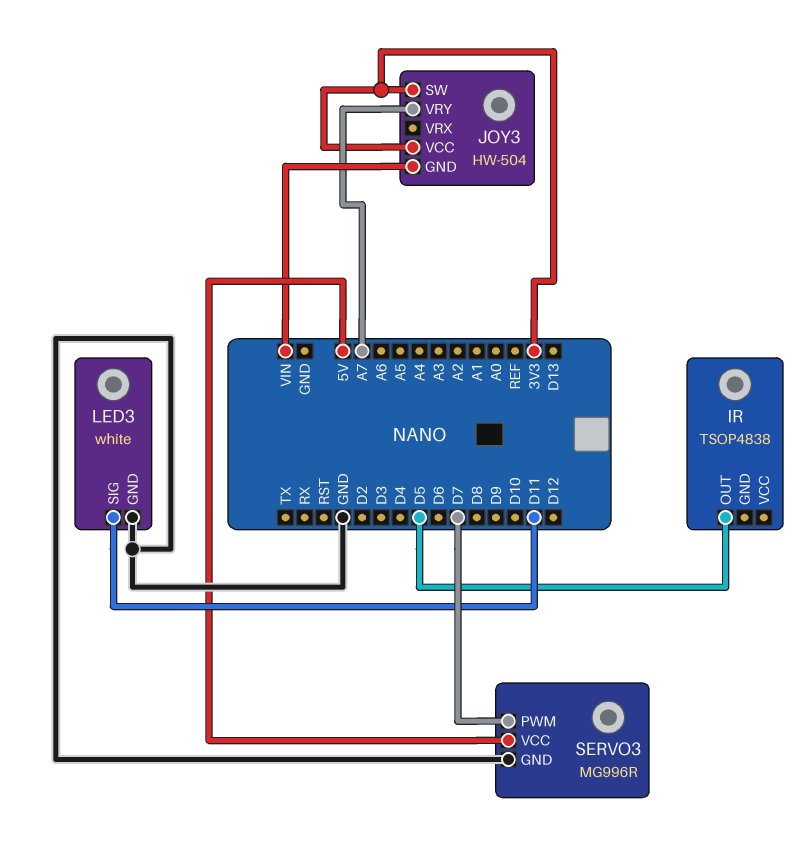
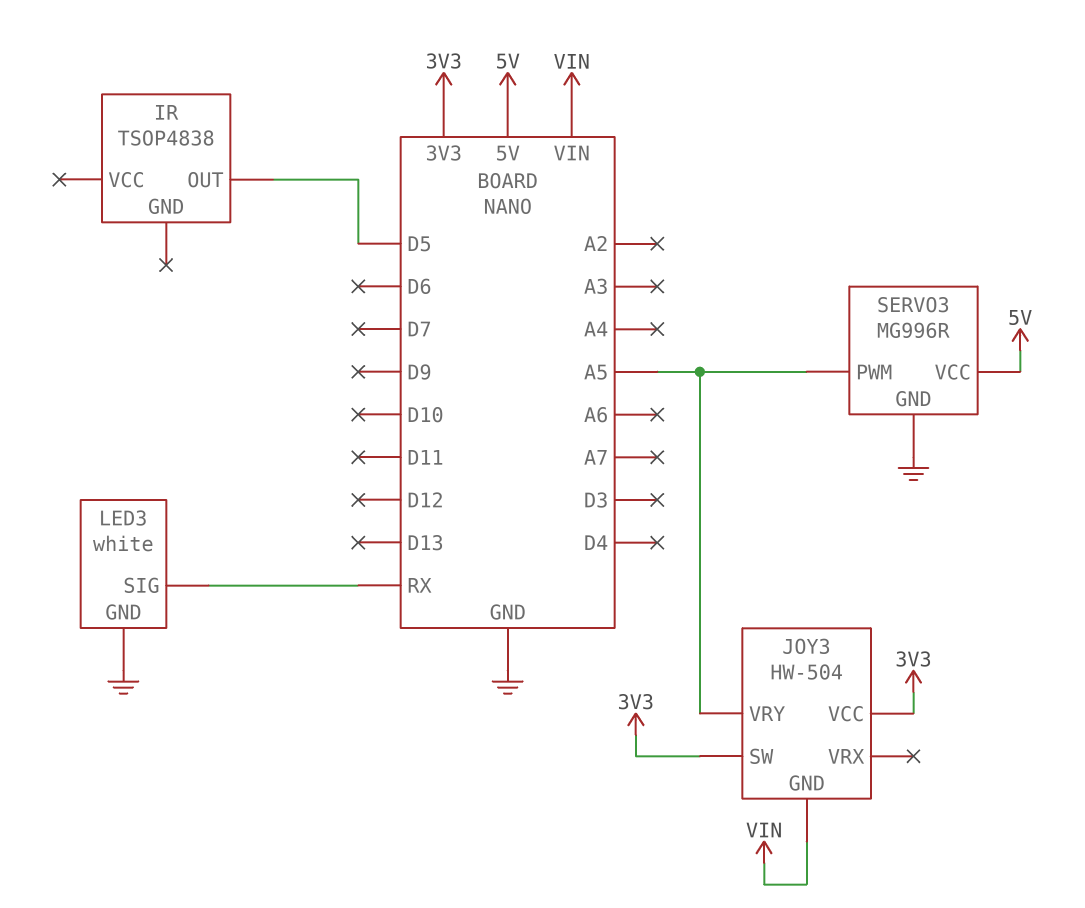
JOY3 pin VRY: A7 -> A5
LED3 pin SIG: D11 -> RX
SERVO3 pin PWM: D7 -> A5

